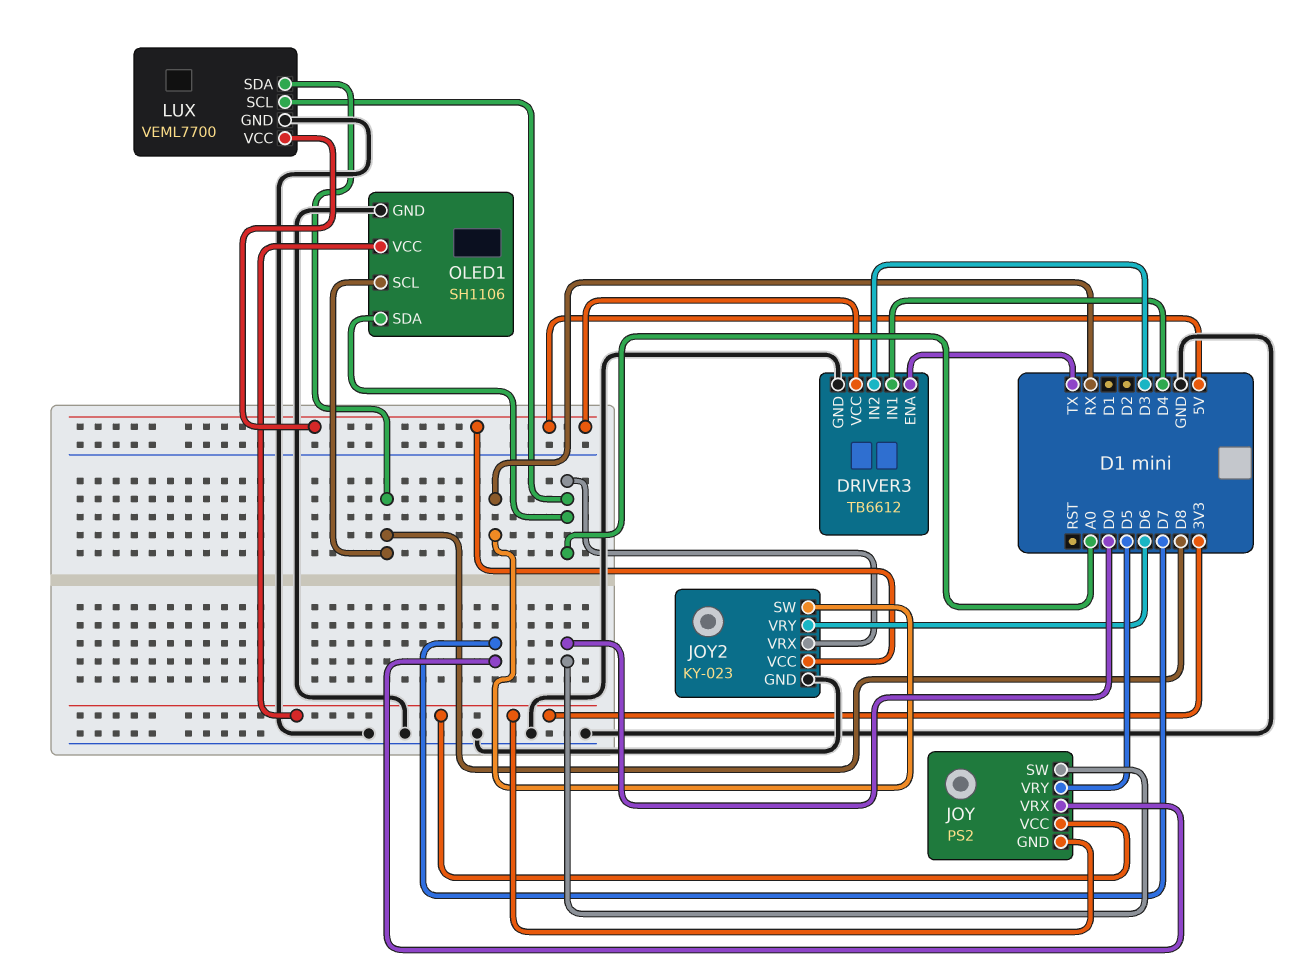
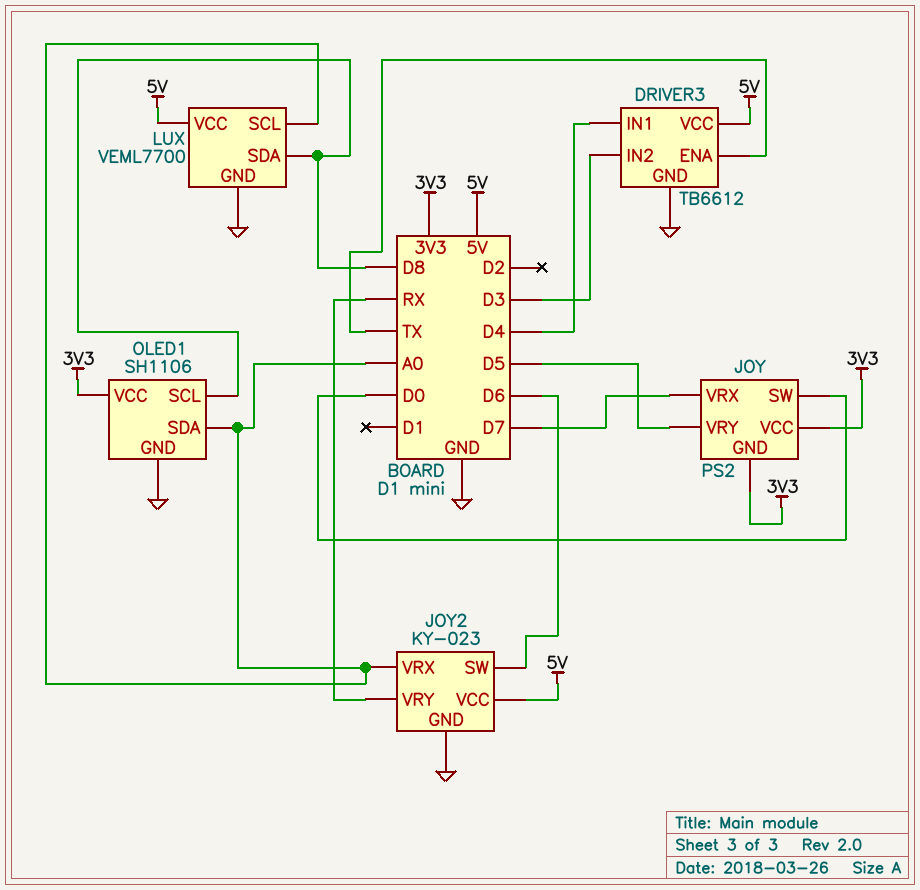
JOY2 pin SW: RX -> D6
JOY2 pin VRY: D6 -> RX

